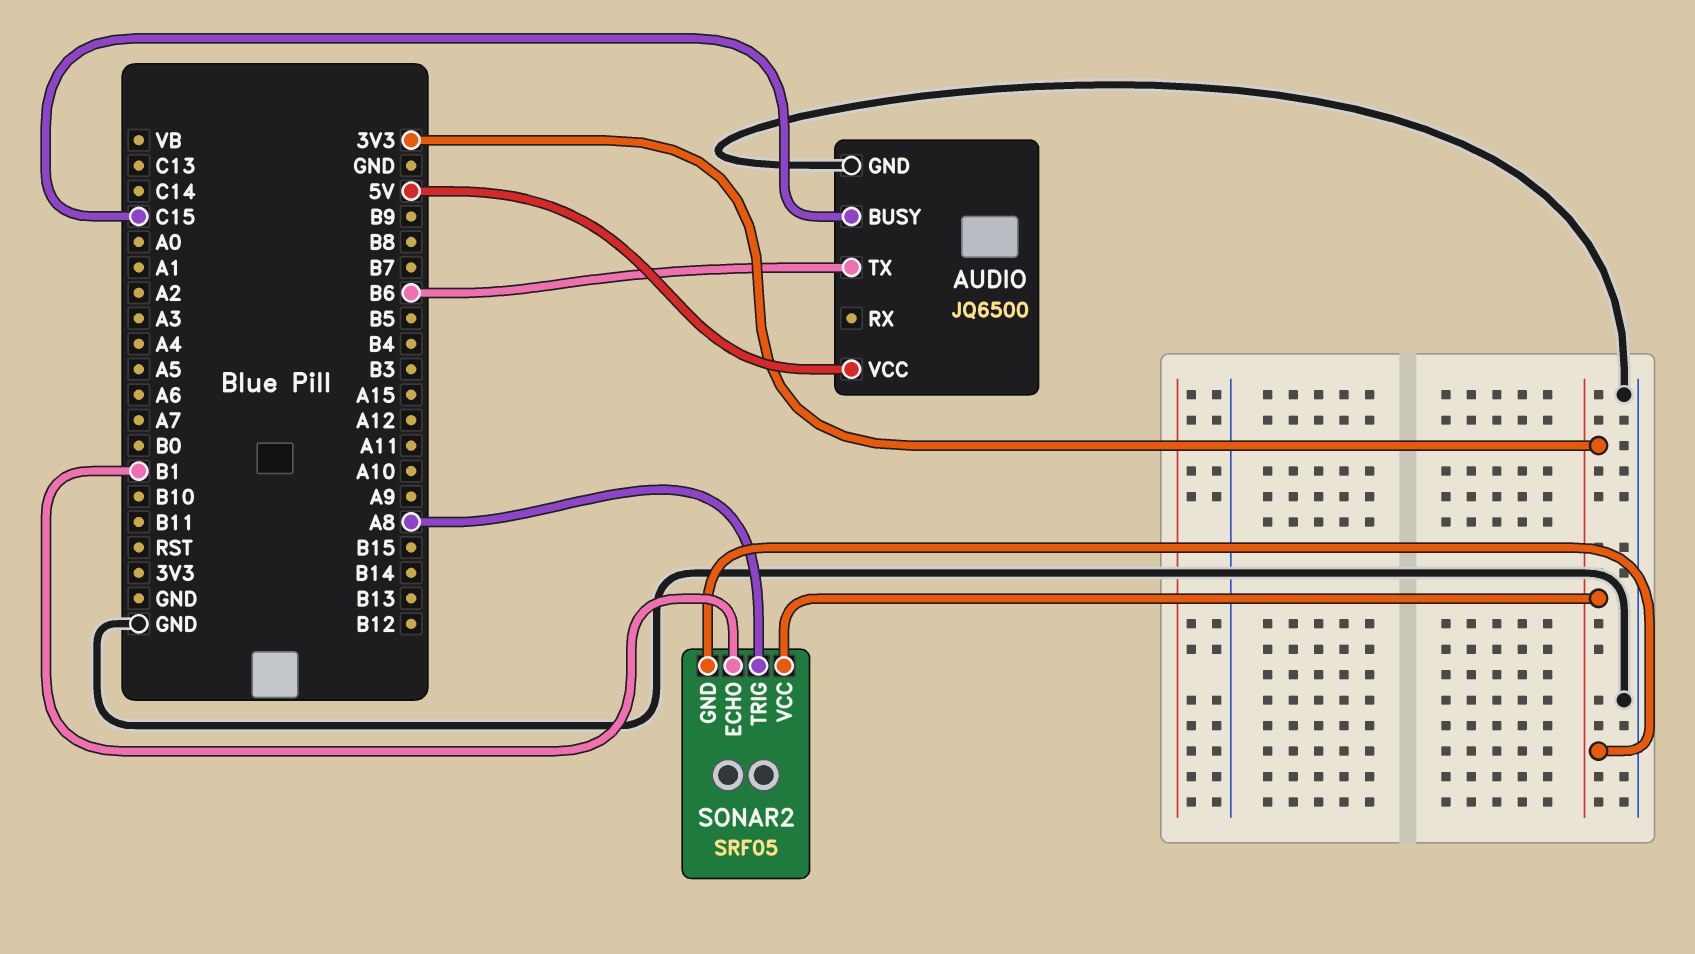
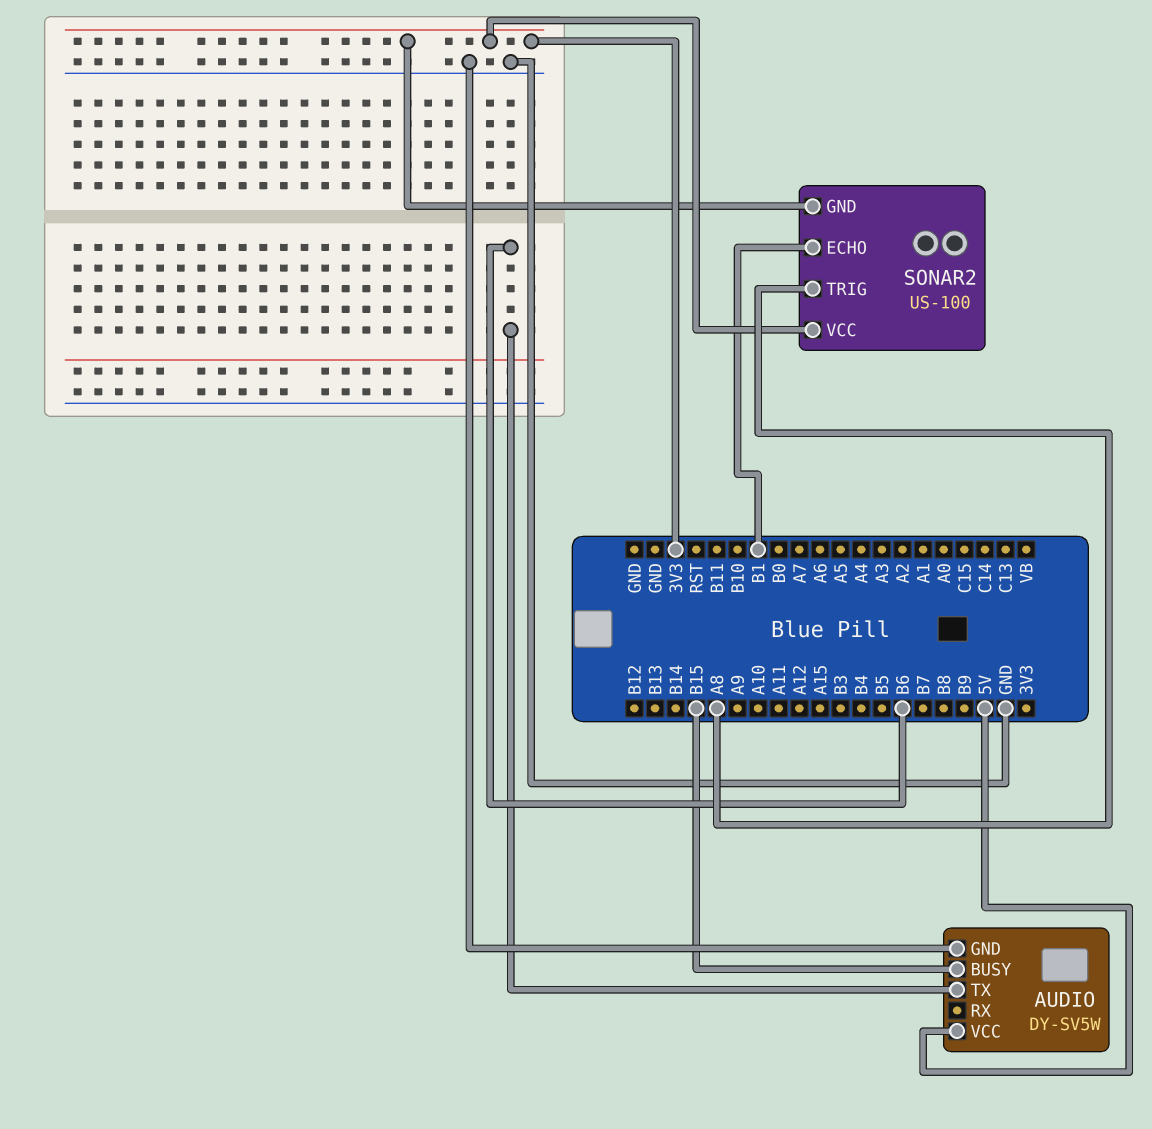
AUDIO: JQ6500 -> DY-SV5W
AUDIO pin BUSY: C15 -> B15
SONAR2: SRF05 -> US-100

